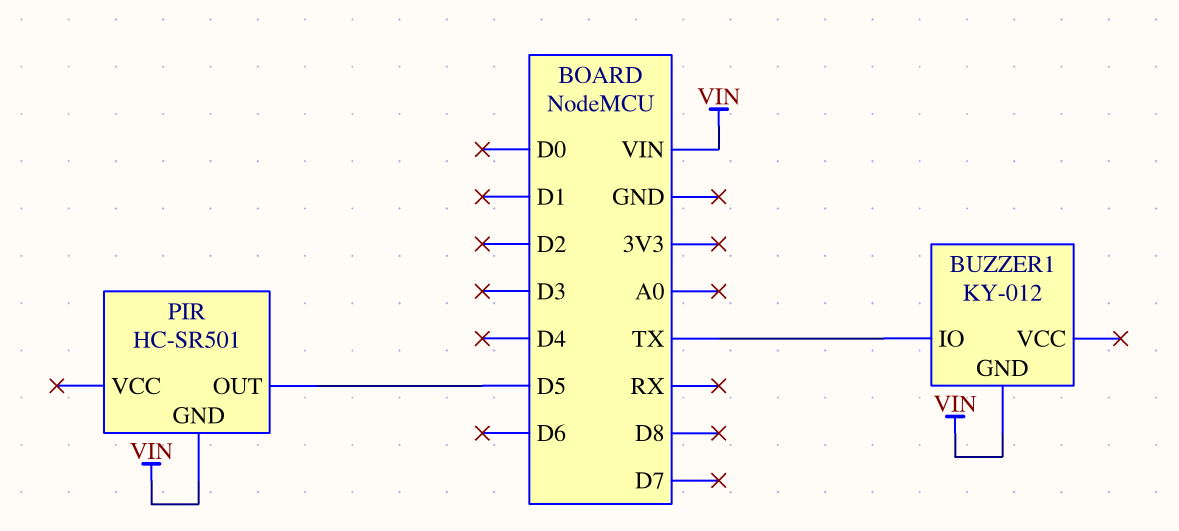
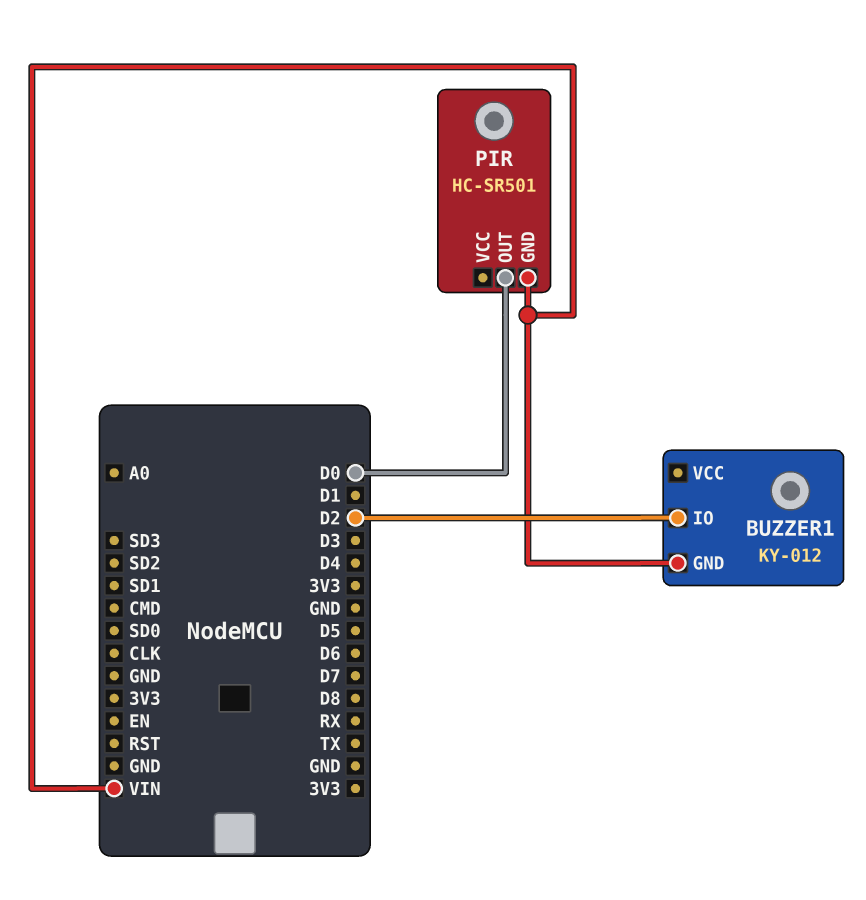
BUZZER1 pin IO: TX -> D2
PIR pin OUT: D5 -> D0

